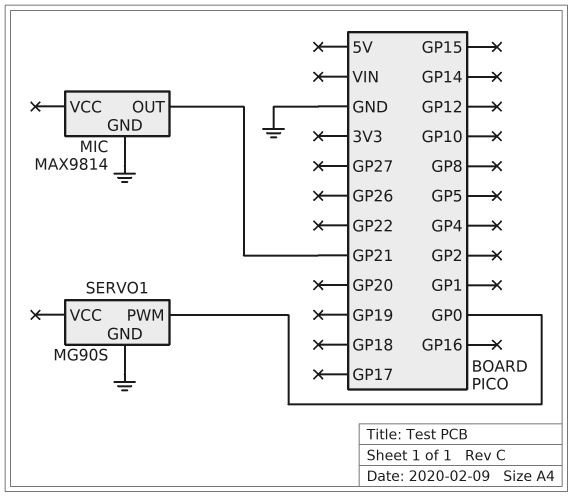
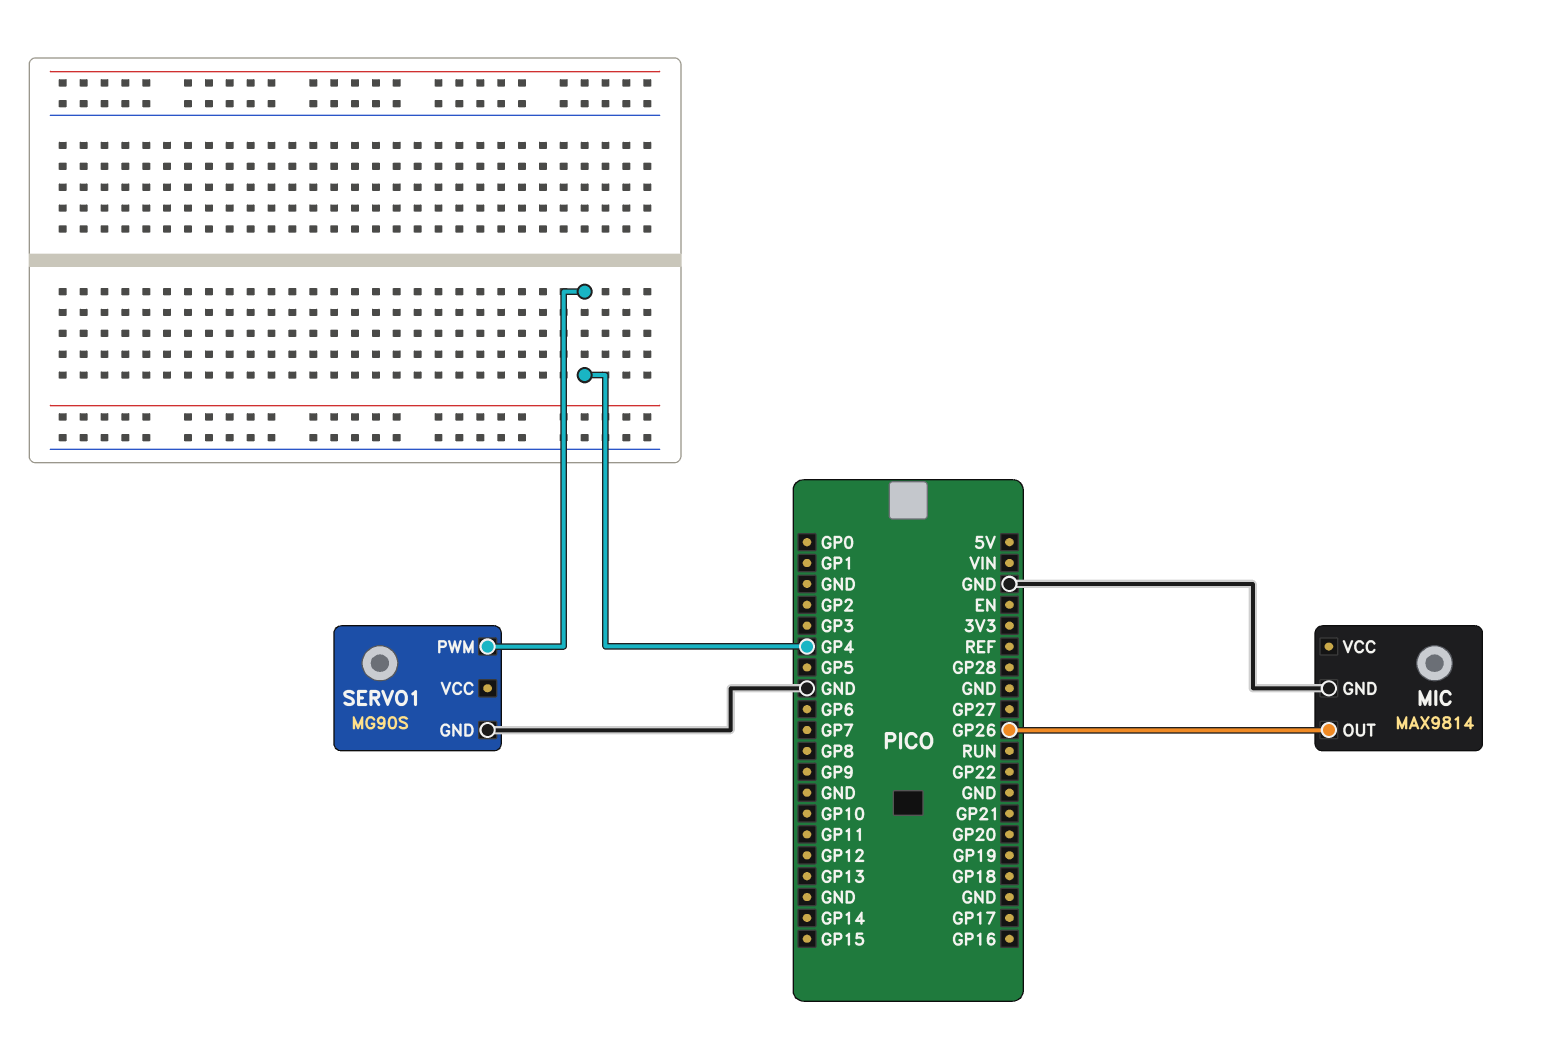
MIC pin OUT: GP21 -> GP26
SERVO1 pin PWM: GP0 -> GP4

